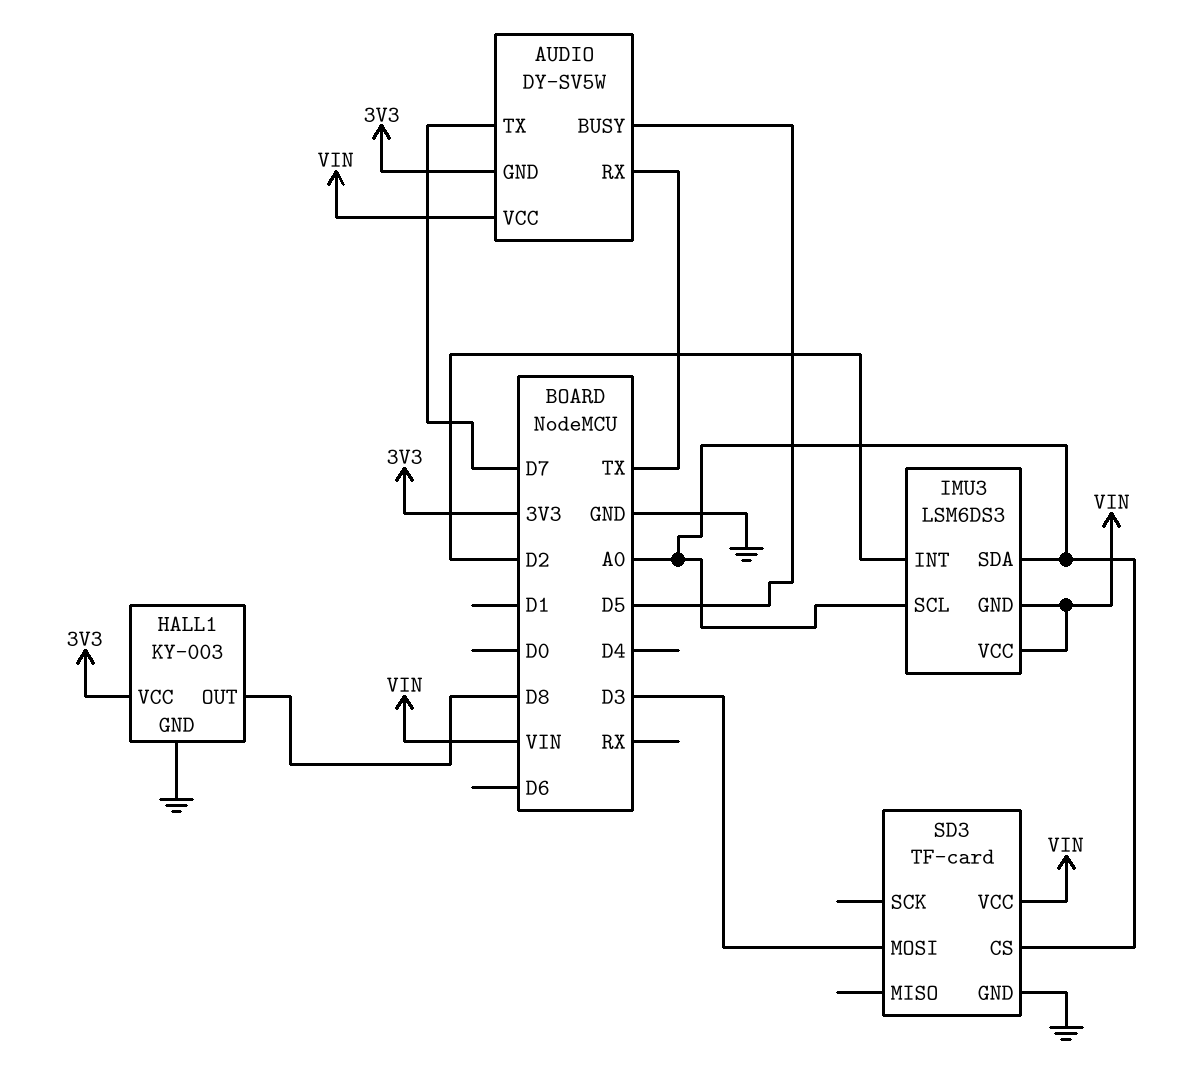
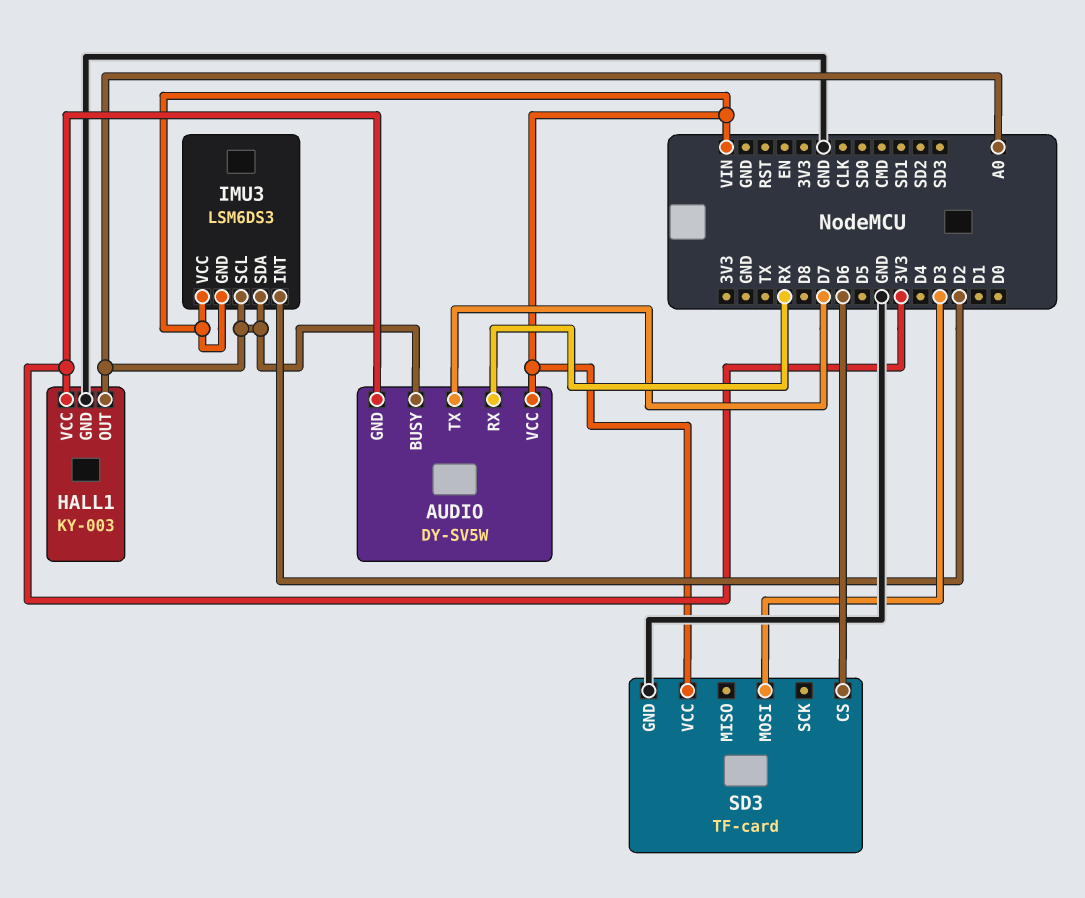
AUDIO pin BUSY: D5 -> A0
AUDIO pin RX: TX -> RX
HALL1 pin OUT: D8 -> A0
SD3 pin CS: A0 -> D6

